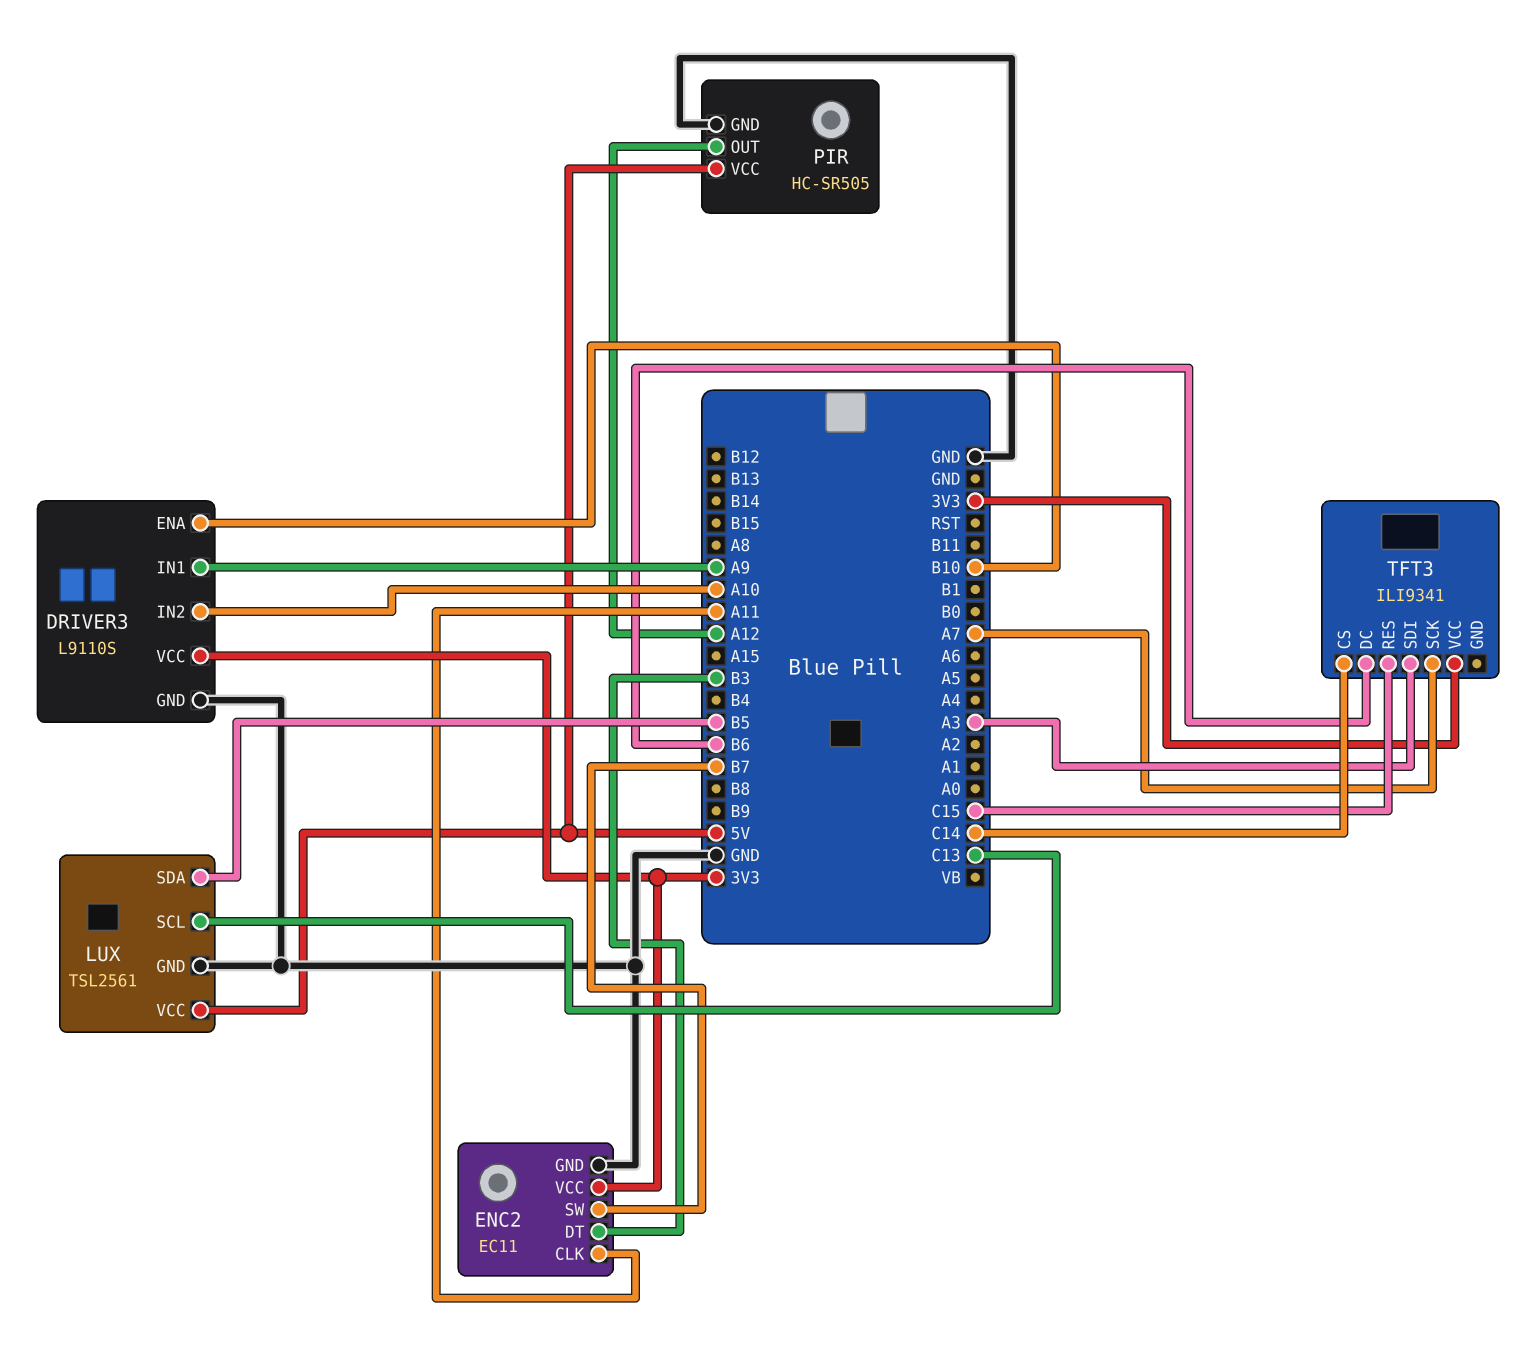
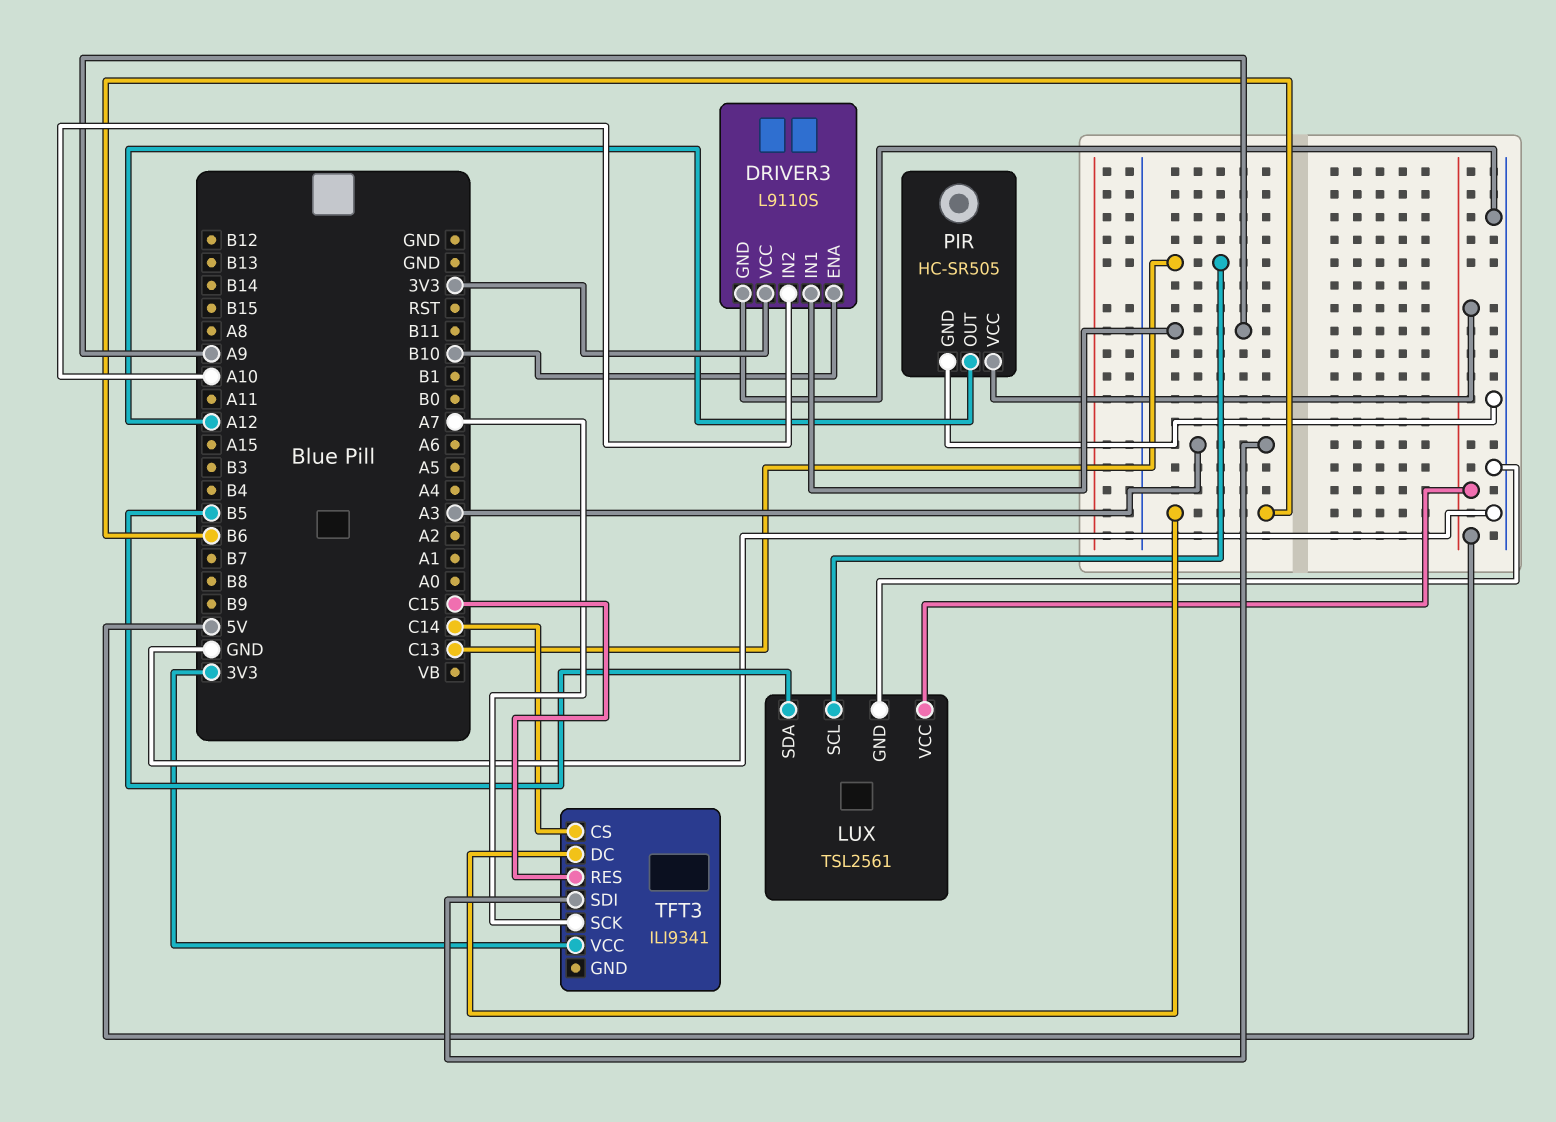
ENC2: EC11 -> none
ENC2 pin CLK: A11 -> none
ENC2 pin DT: B3 -> none
ENC2 pin GND: GND -> none
ENC2 pin SW: B7 -> none
ENC2 pin VCC: 3V3 -> none

